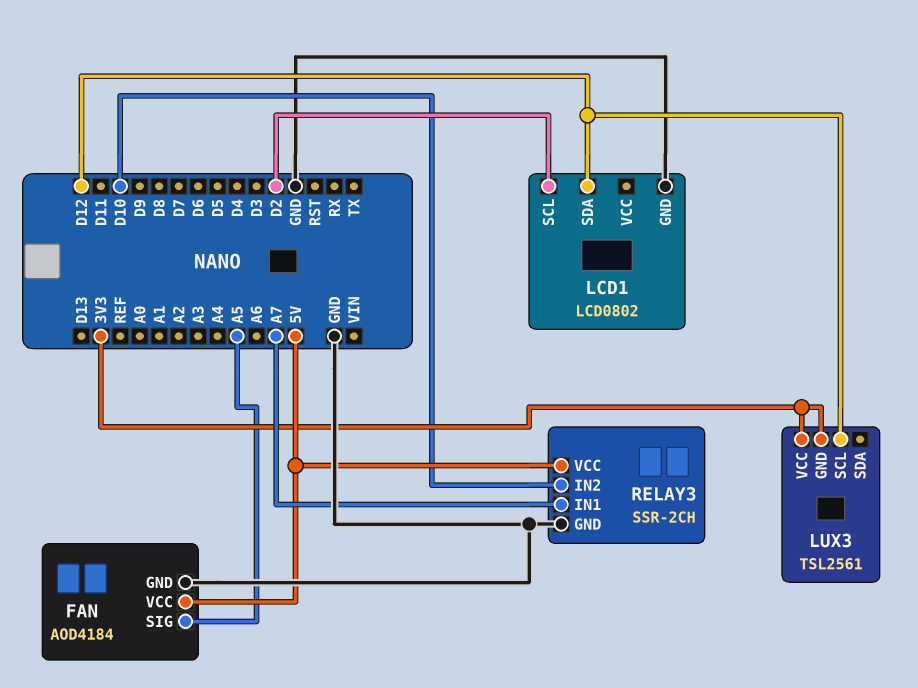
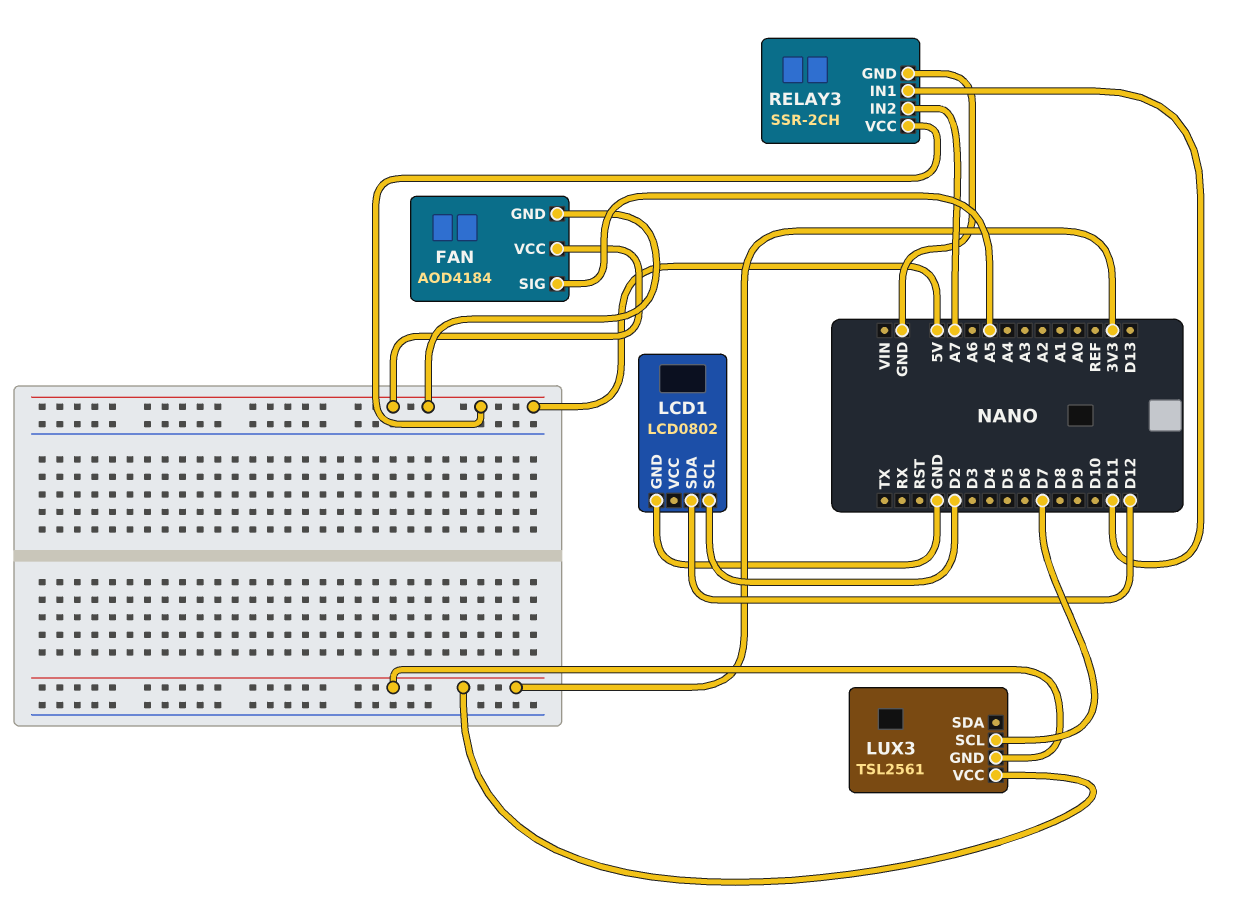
FAN pin GND: GND -> 5V
LUX3 pin SCL: D12 -> D7
RELAY3 pin IN1: A7 -> D11
RELAY3 pin IN2: D10 -> A7

